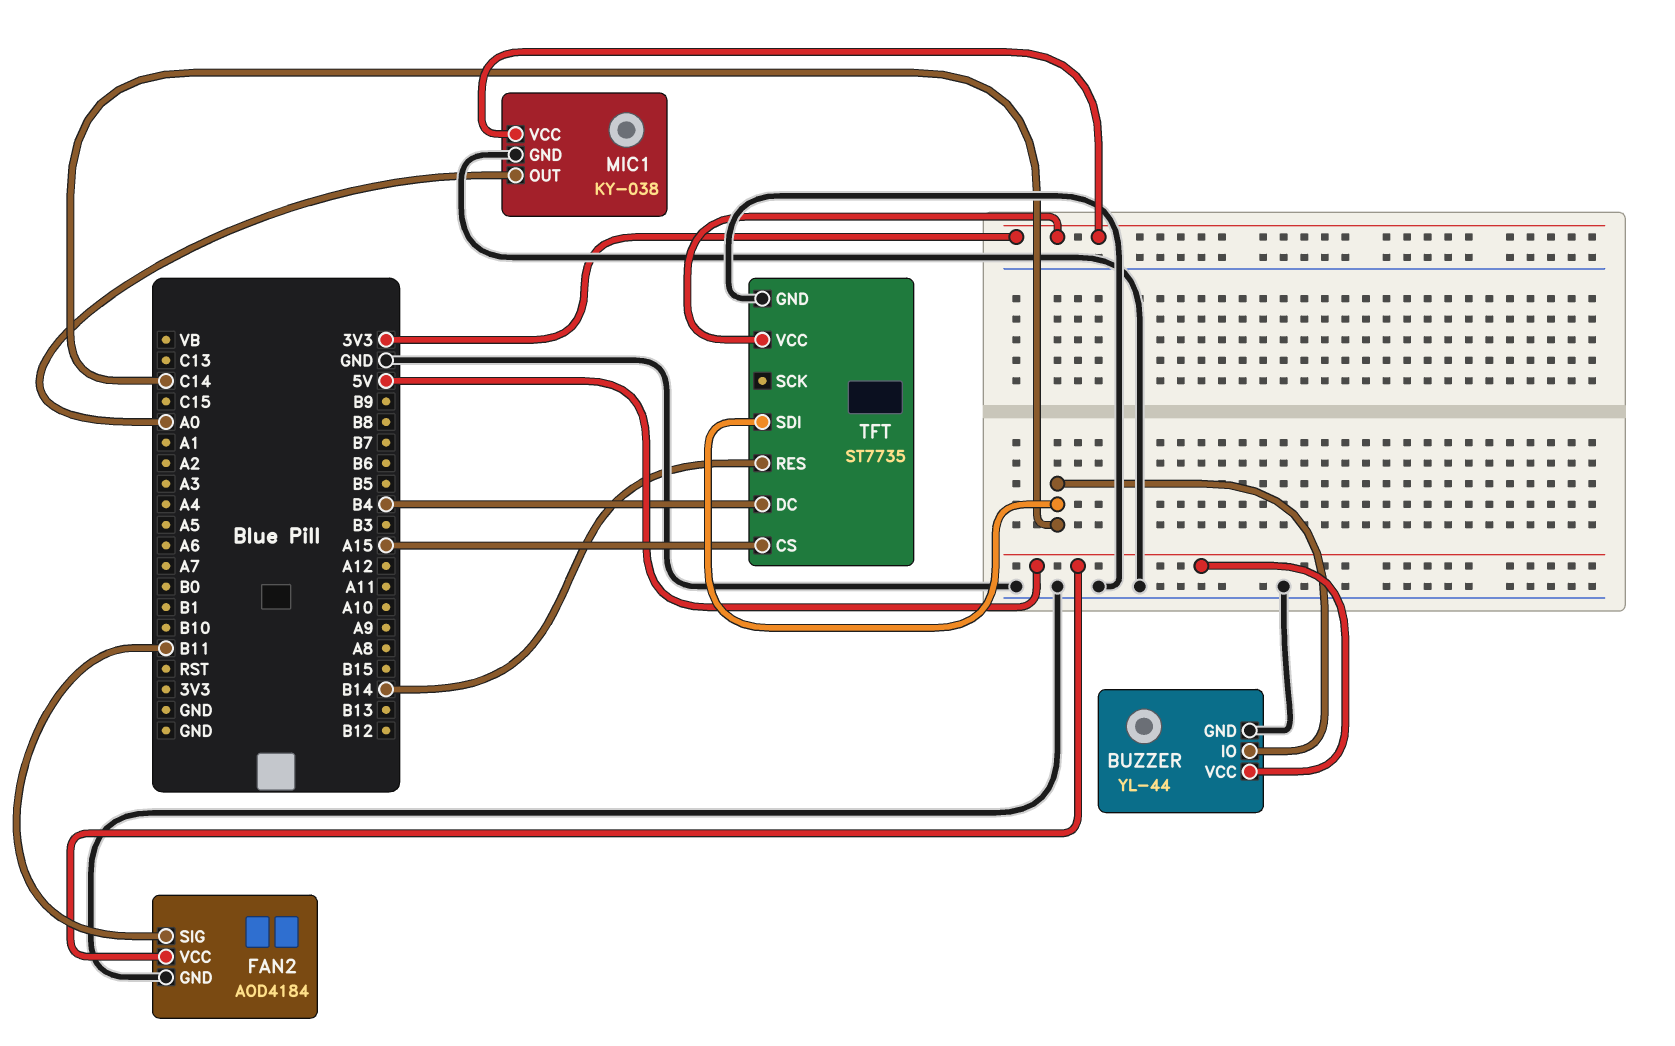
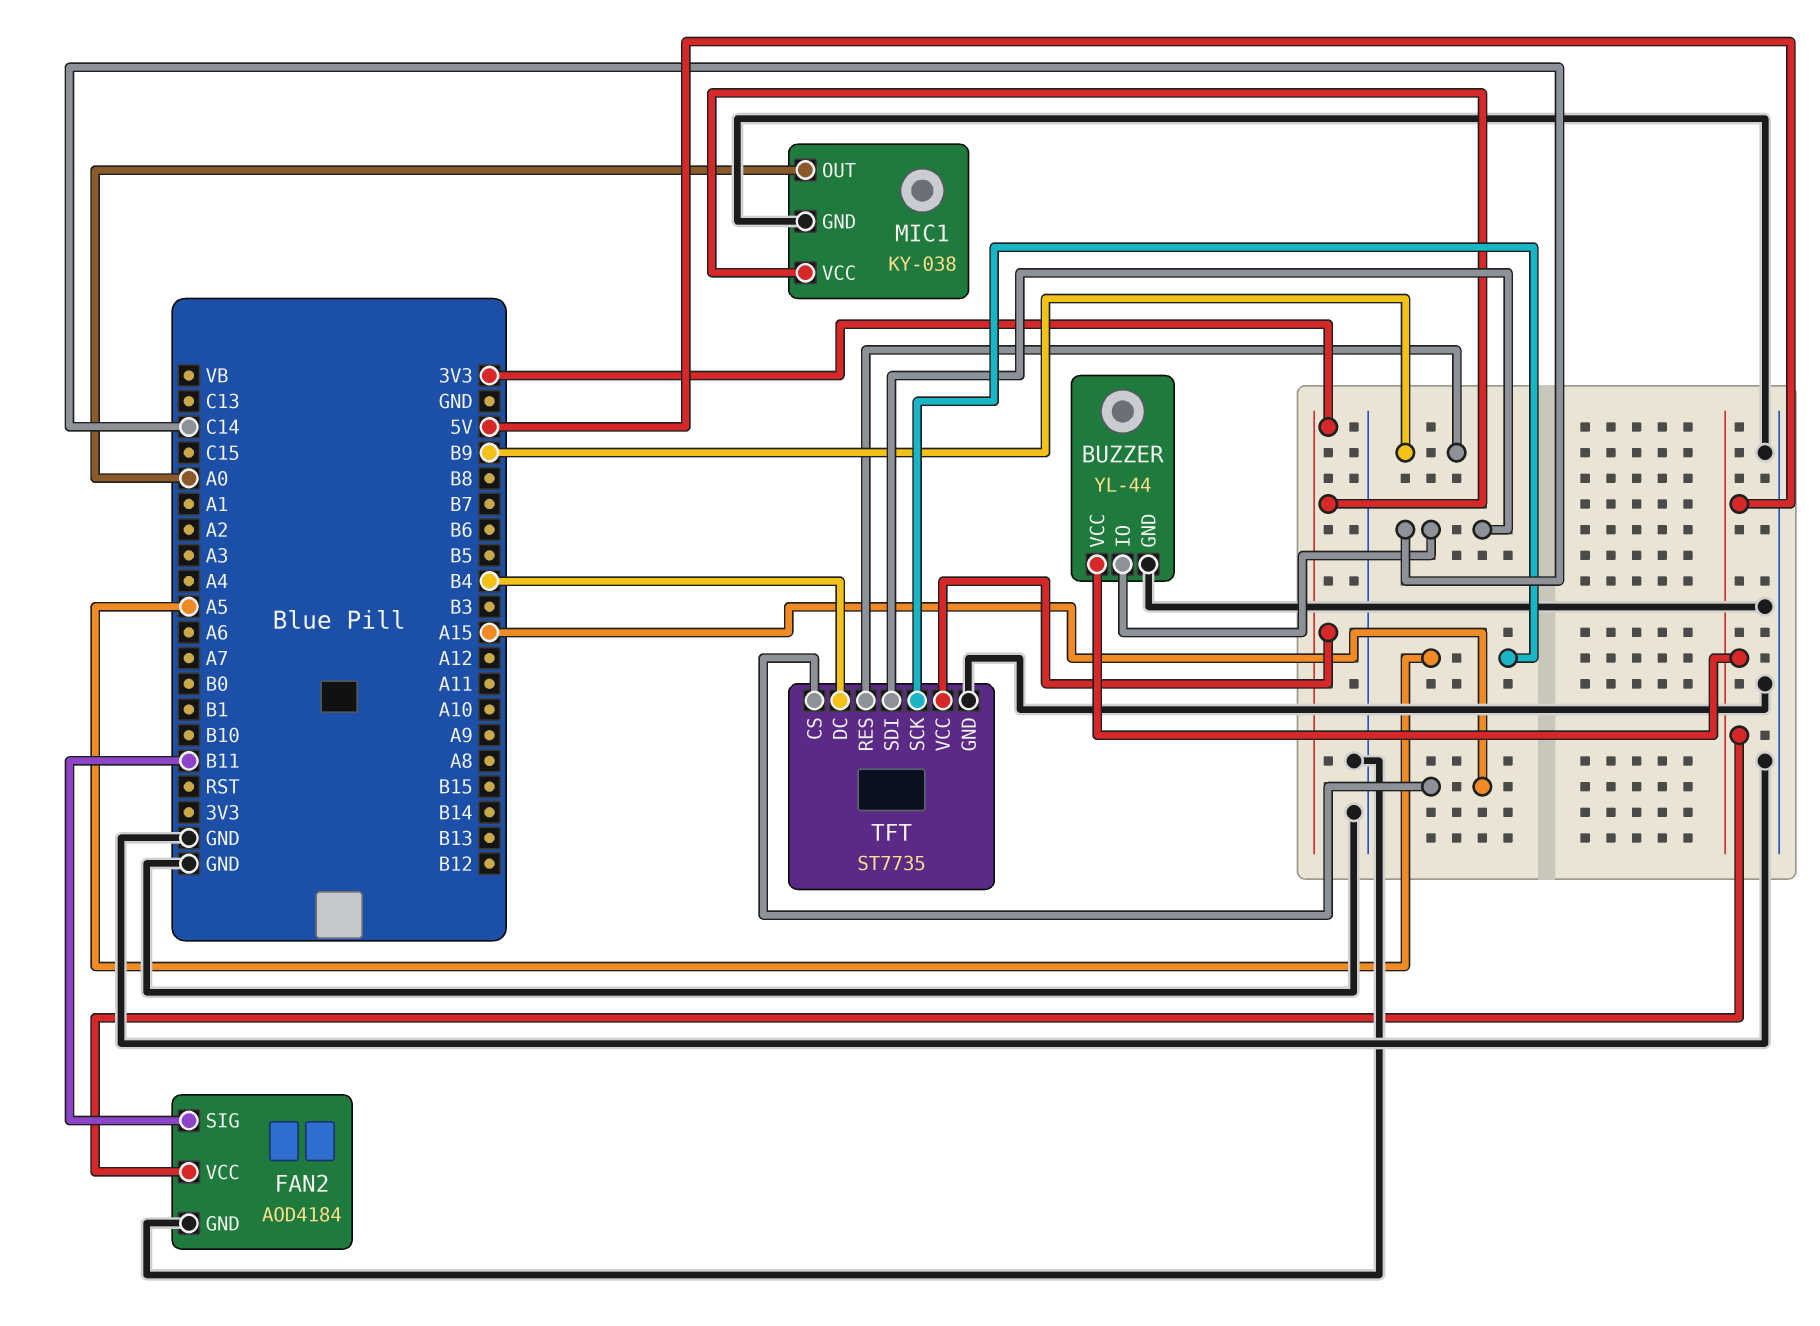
TFT pin RES: B14 -> B9
TFT pin SCK: none -> A5

